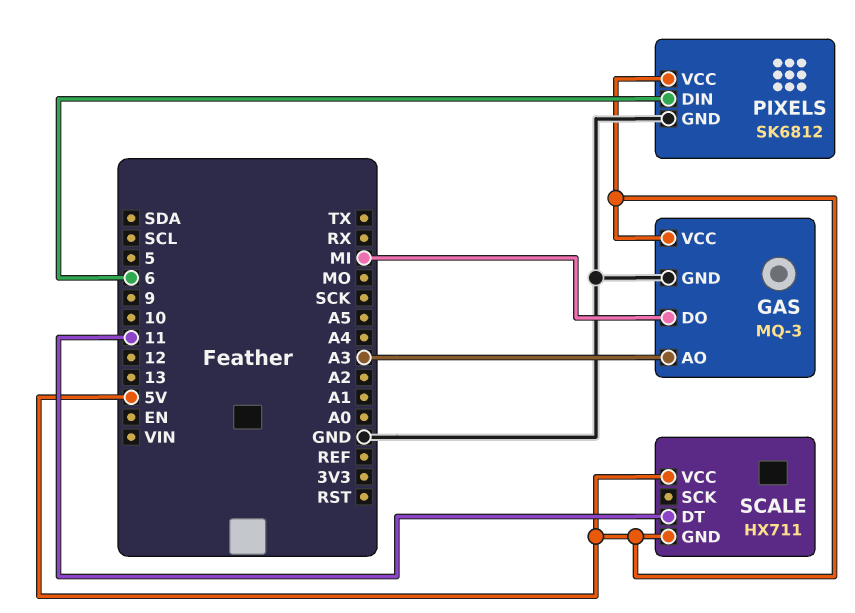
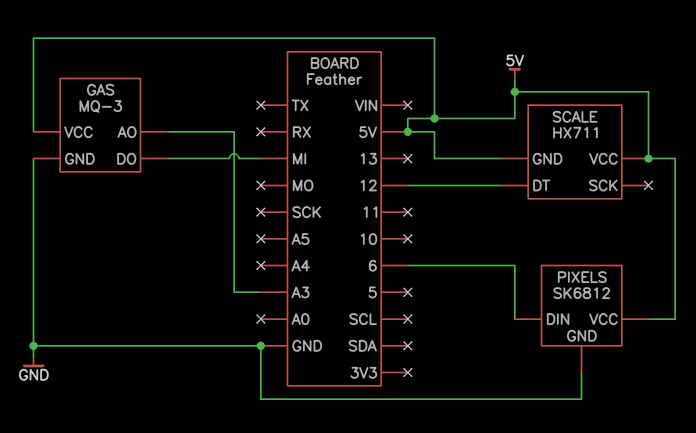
SCALE pin DT: 11 -> 12

